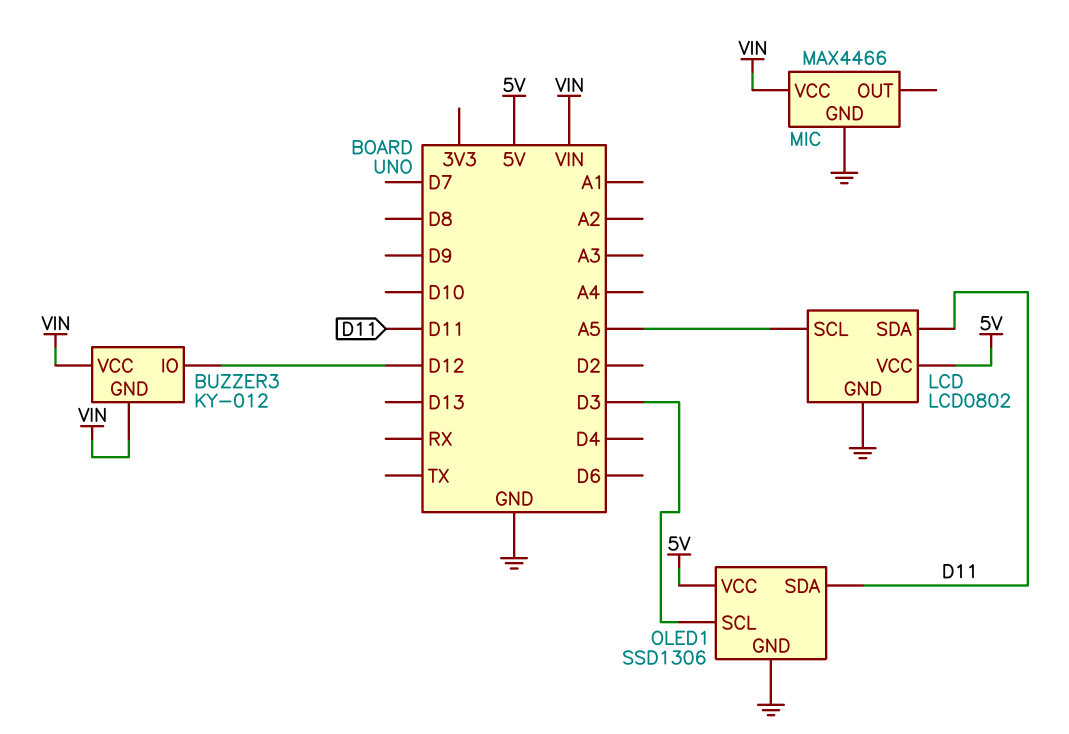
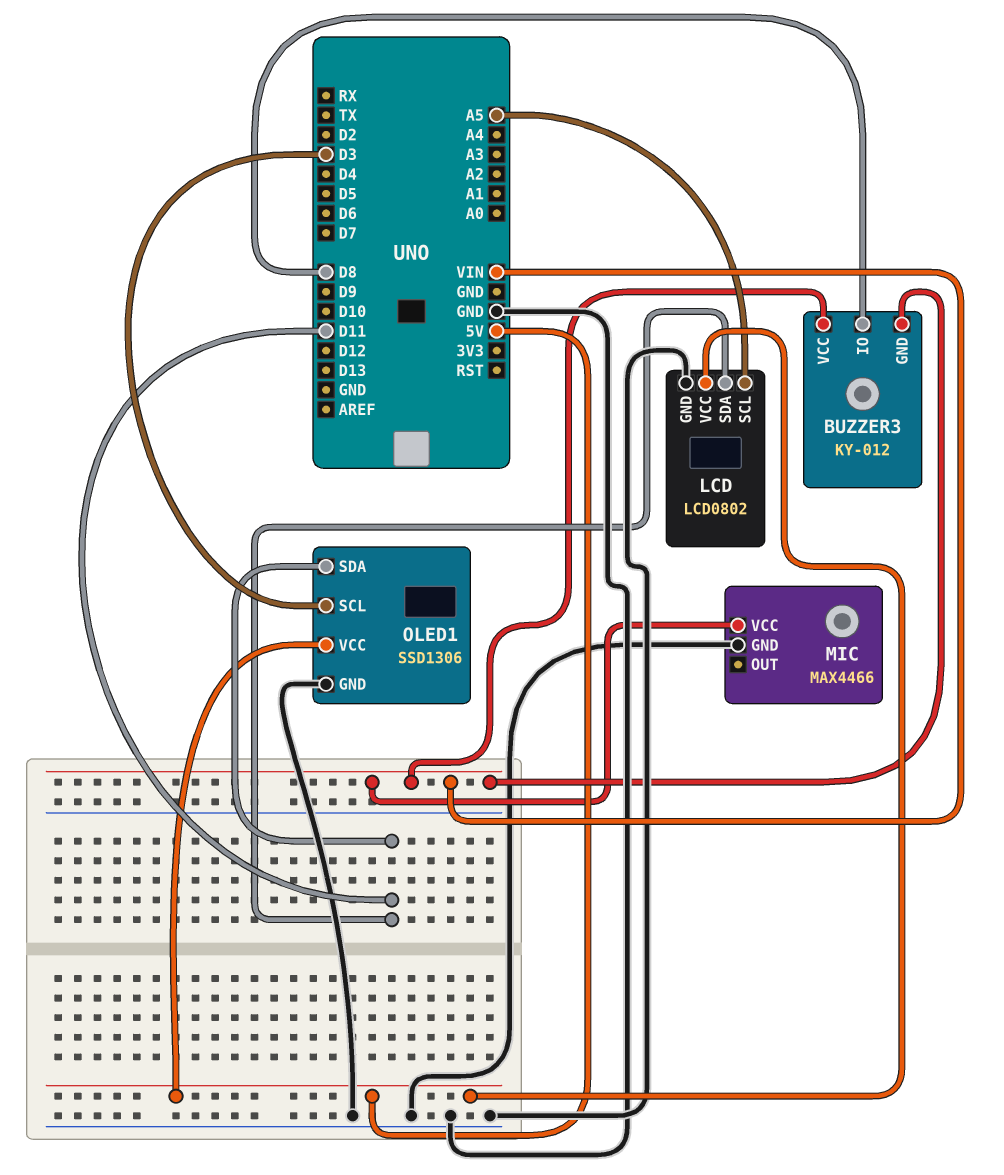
BUZZER3 pin IO: D12 -> D8

